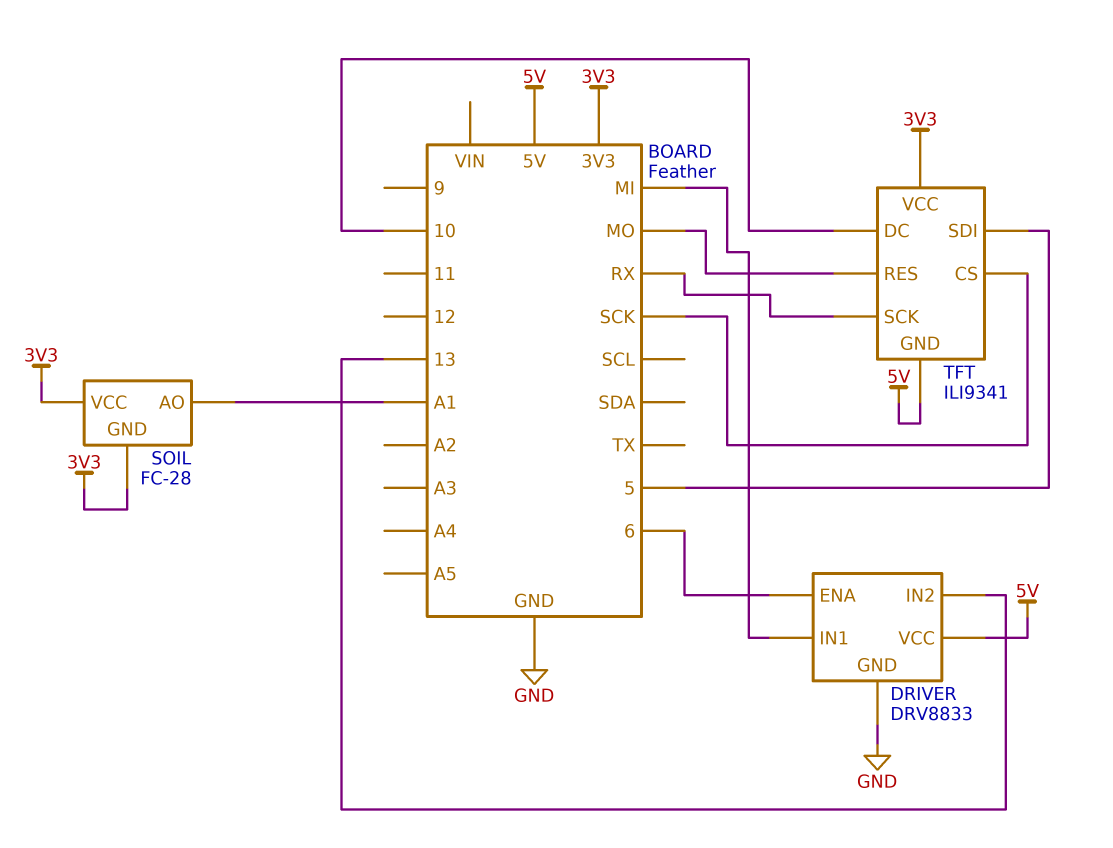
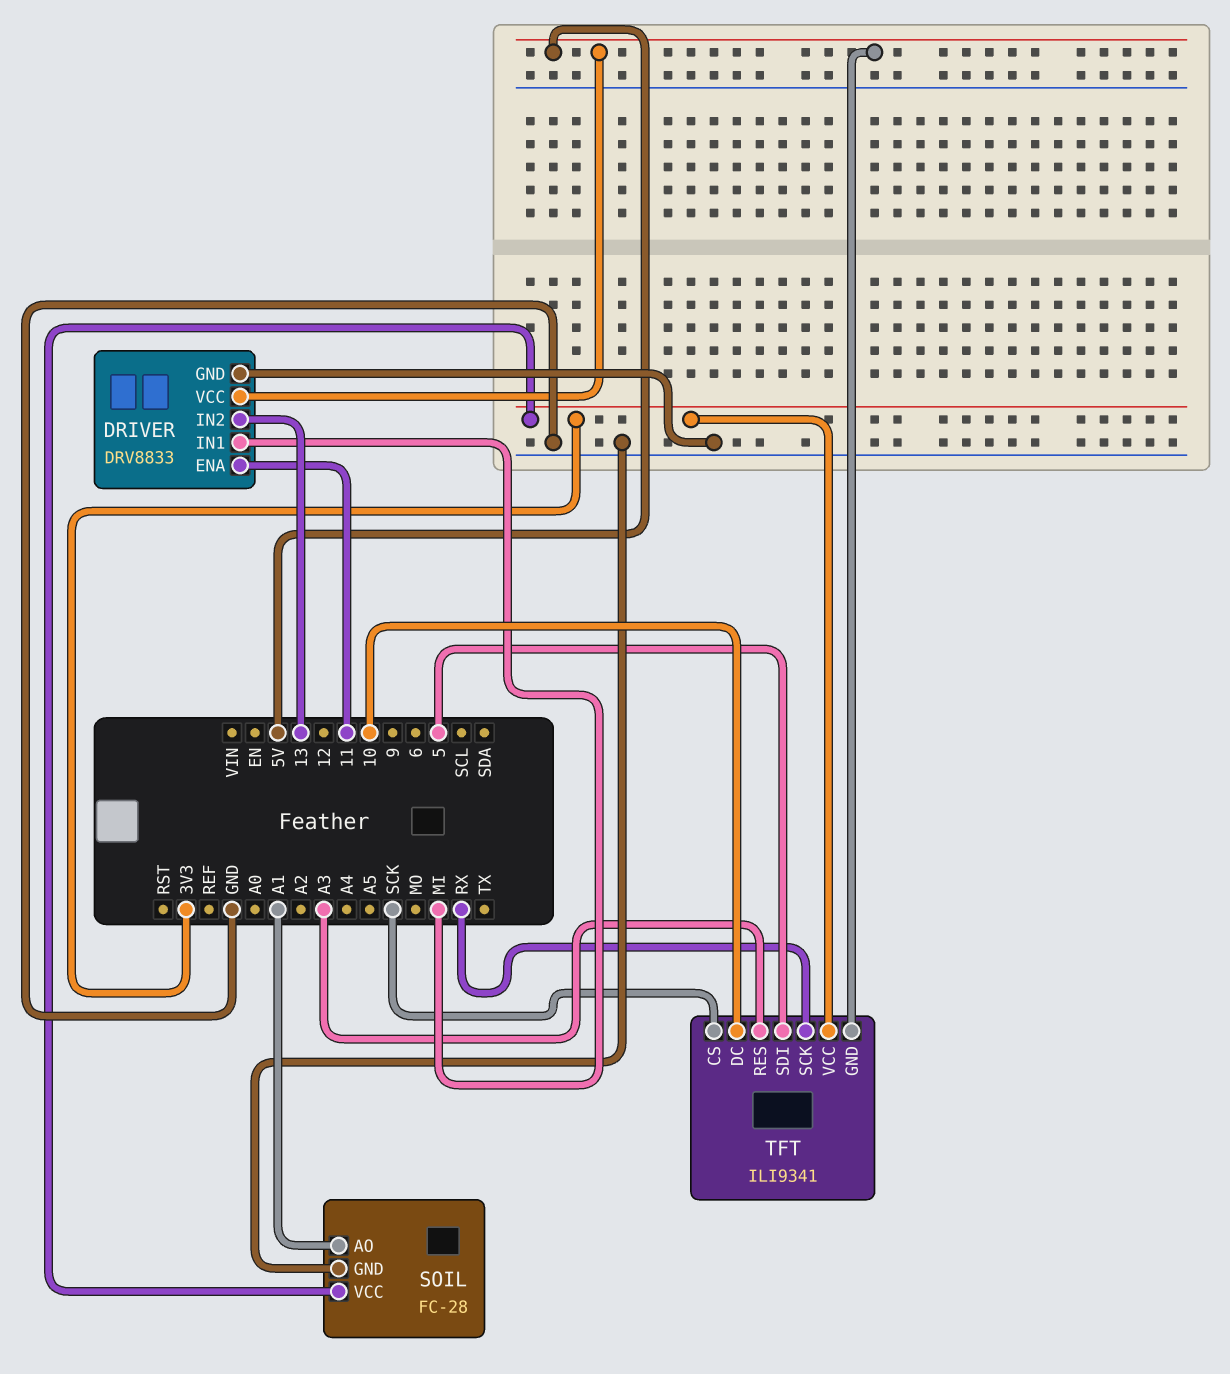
DRIVER pin ENA: 6 -> 11
SOIL pin GND: 3V3 -> GND
TFT pin RES: MO -> A3

